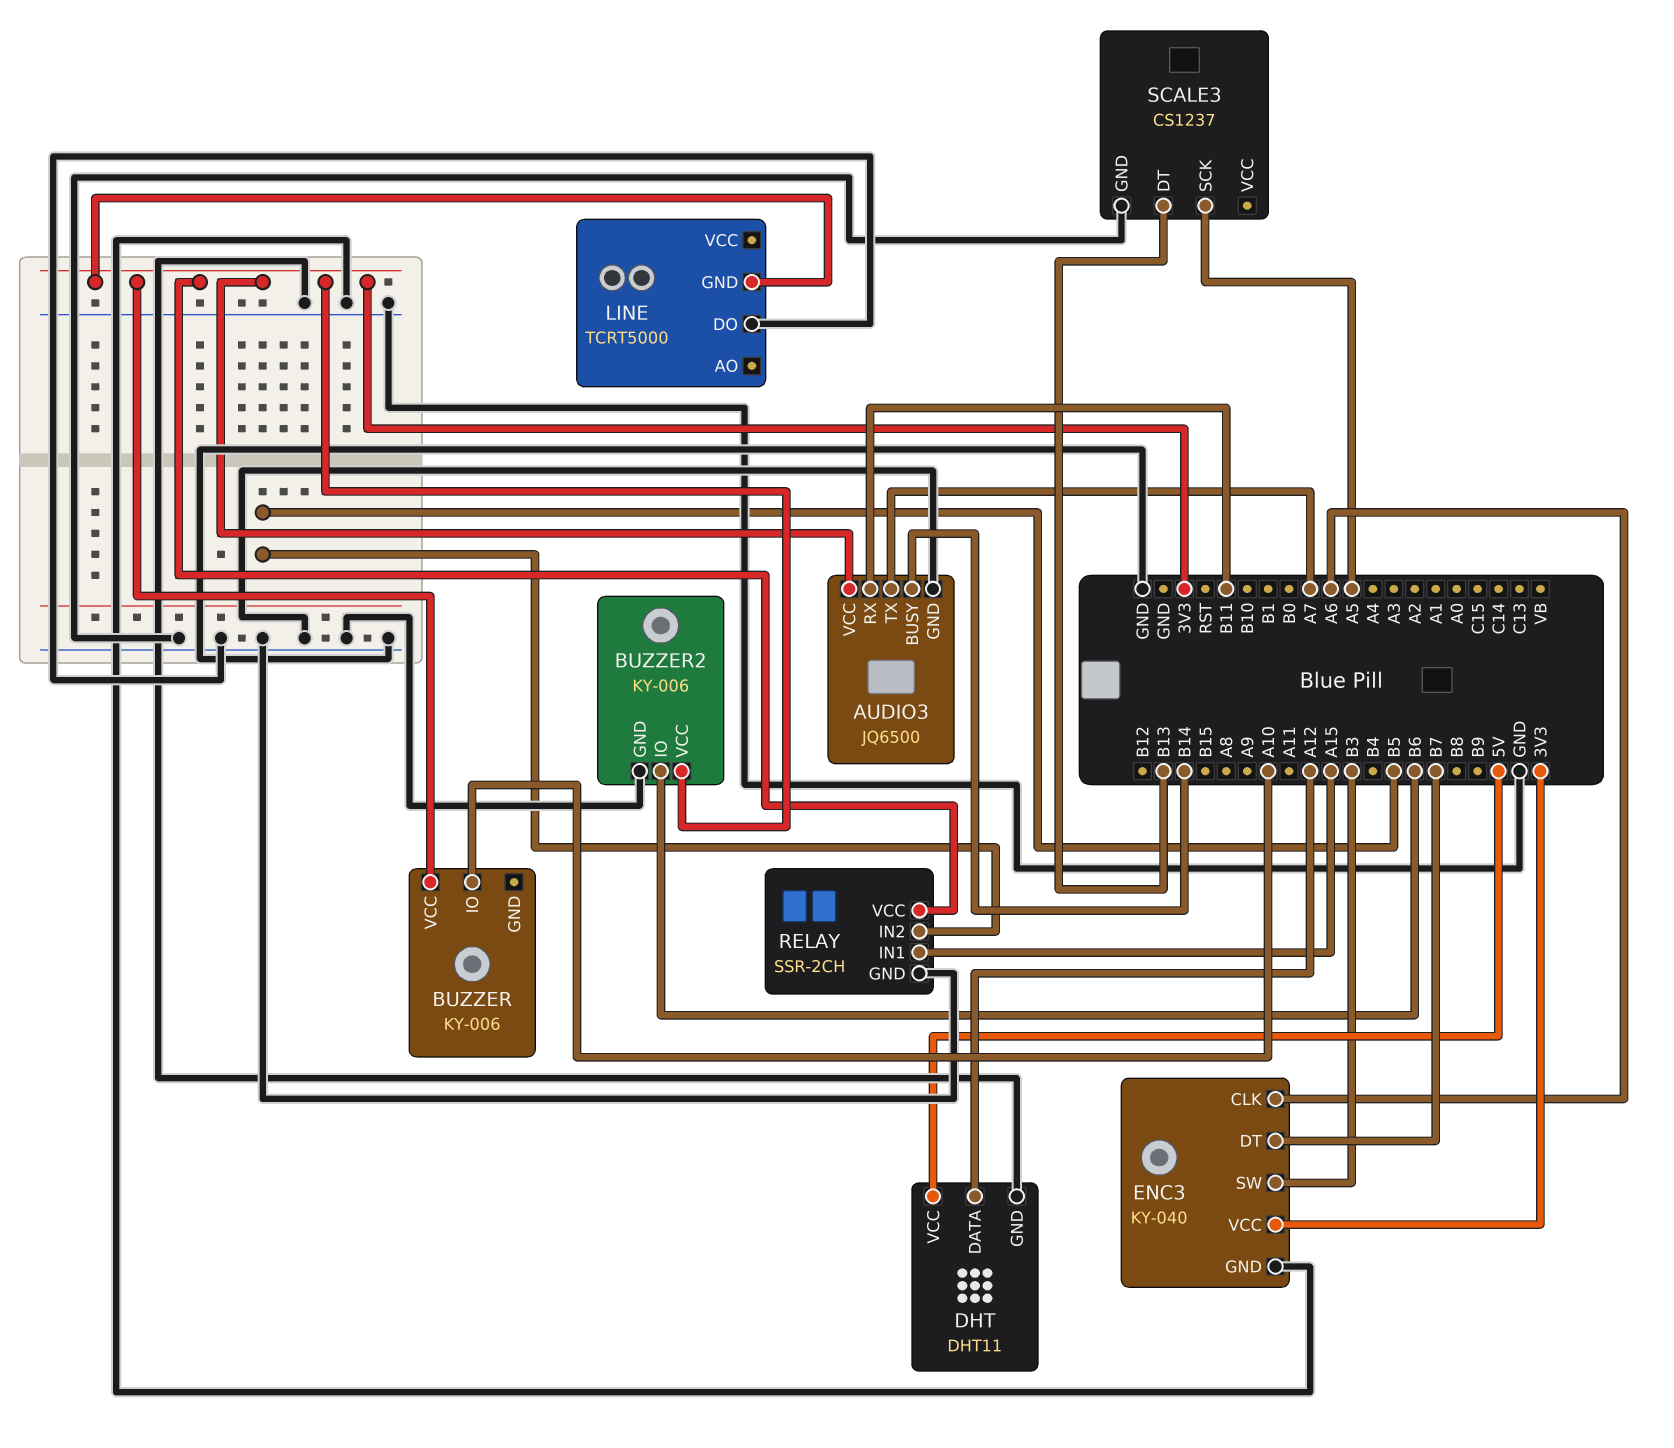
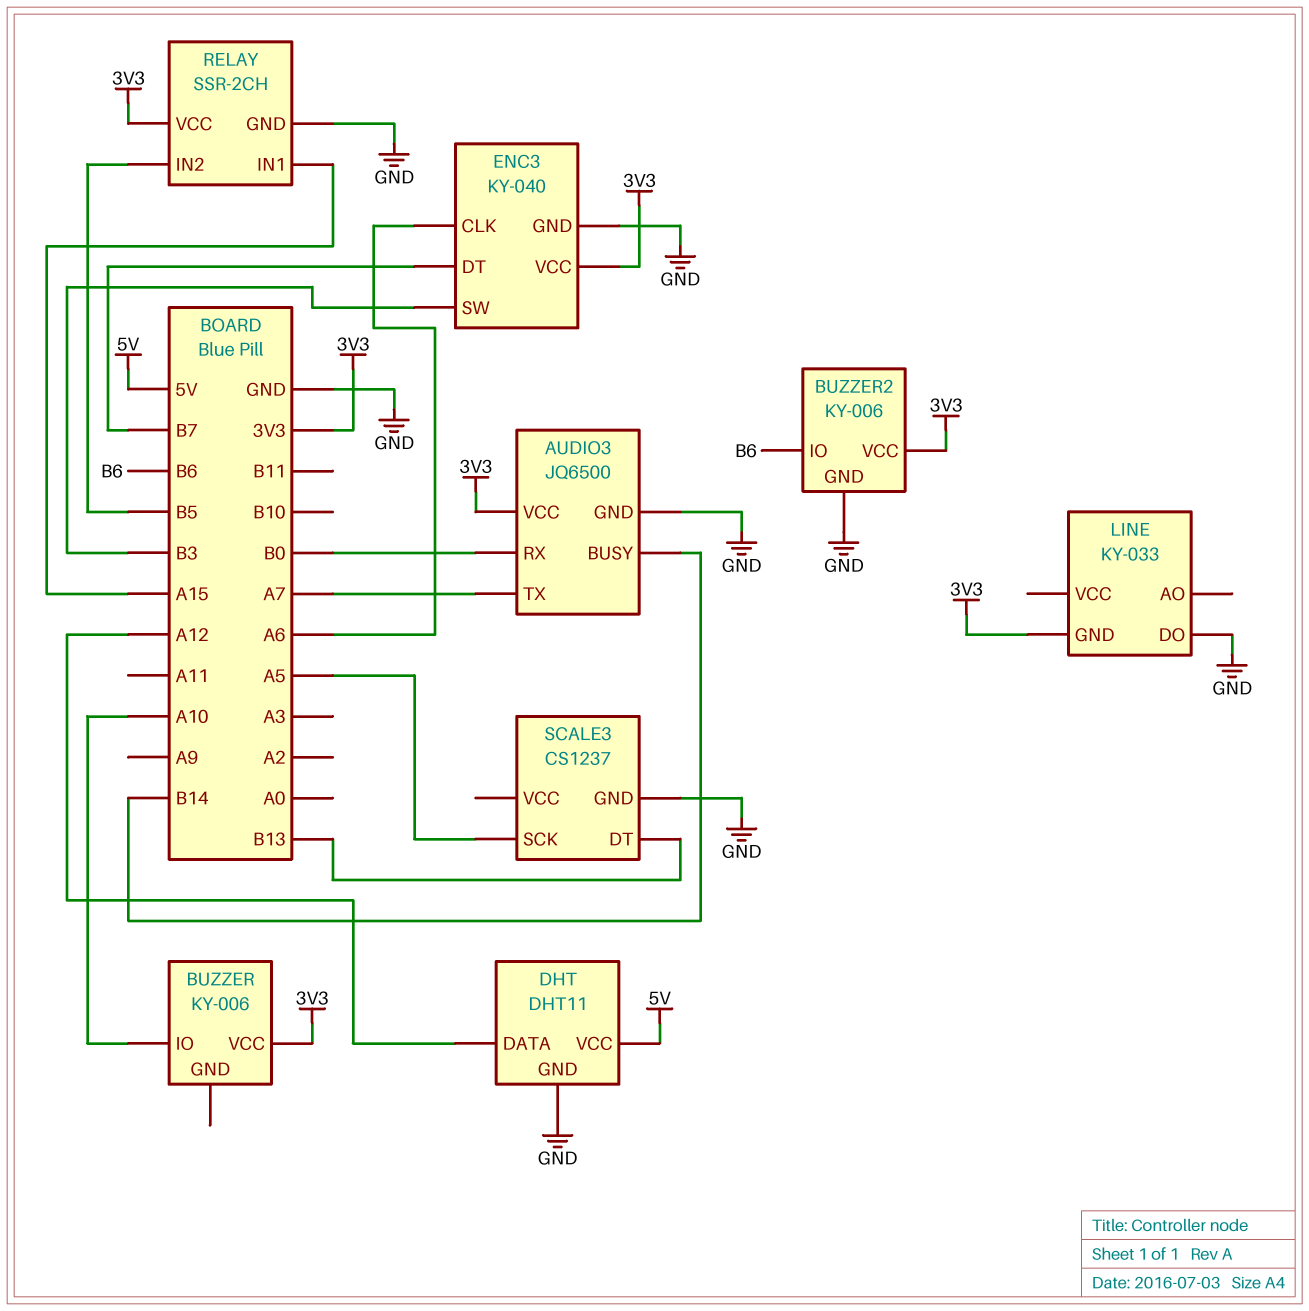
AUDIO3 pin RX: B11 -> B0
LINE: TCRT5000 -> KY-033

